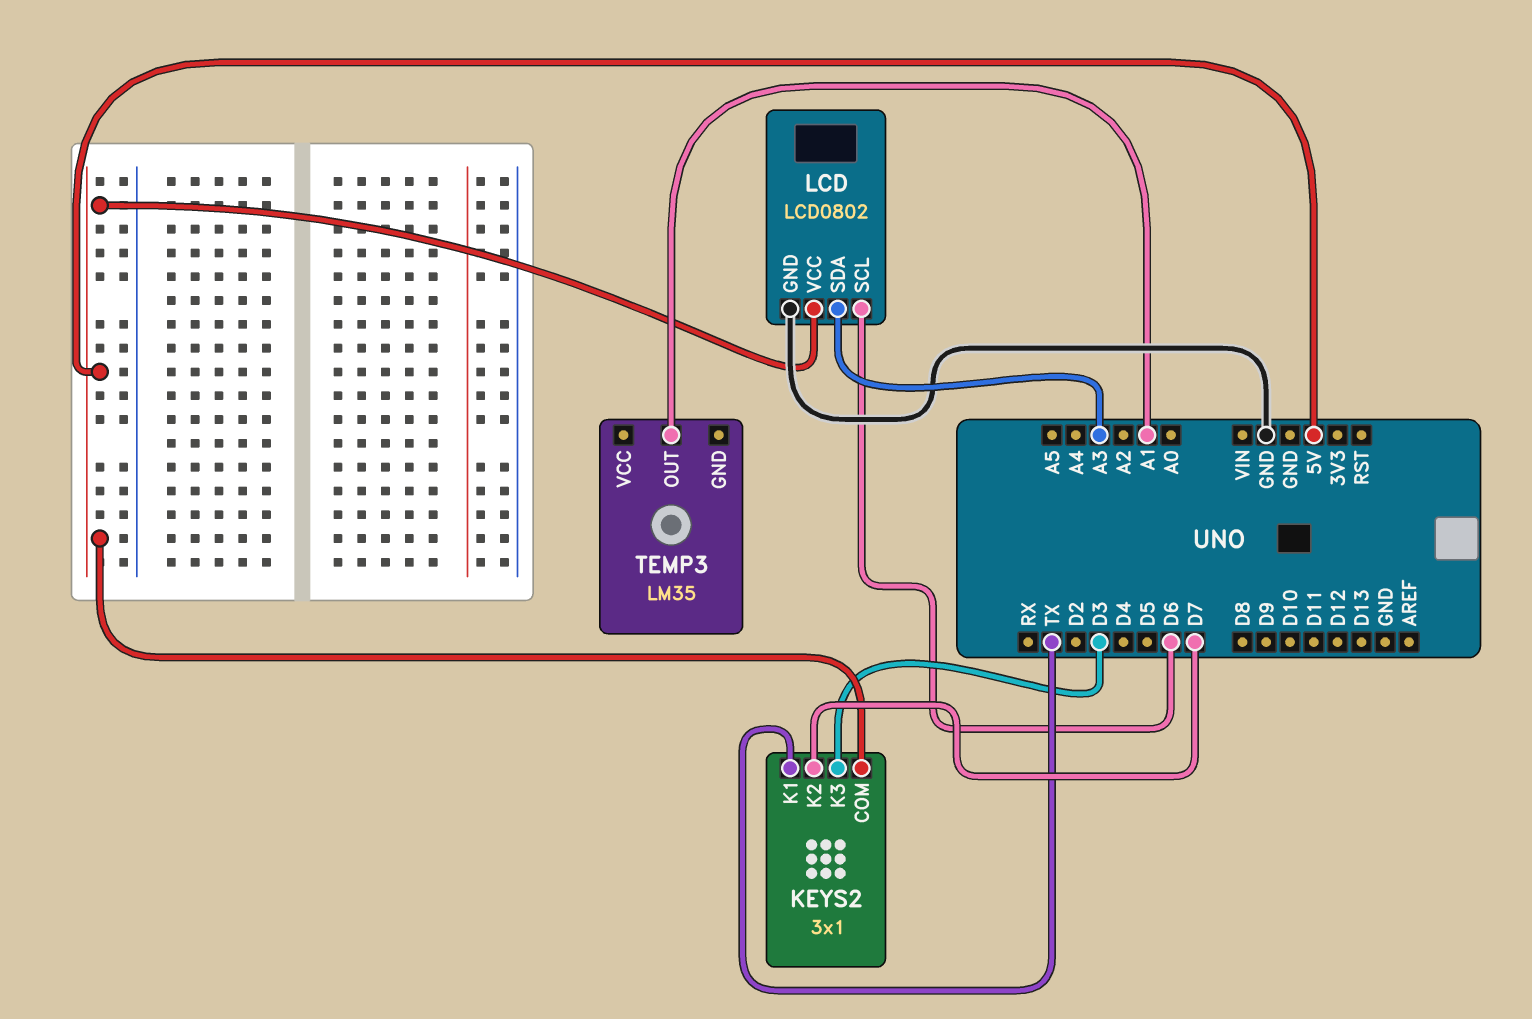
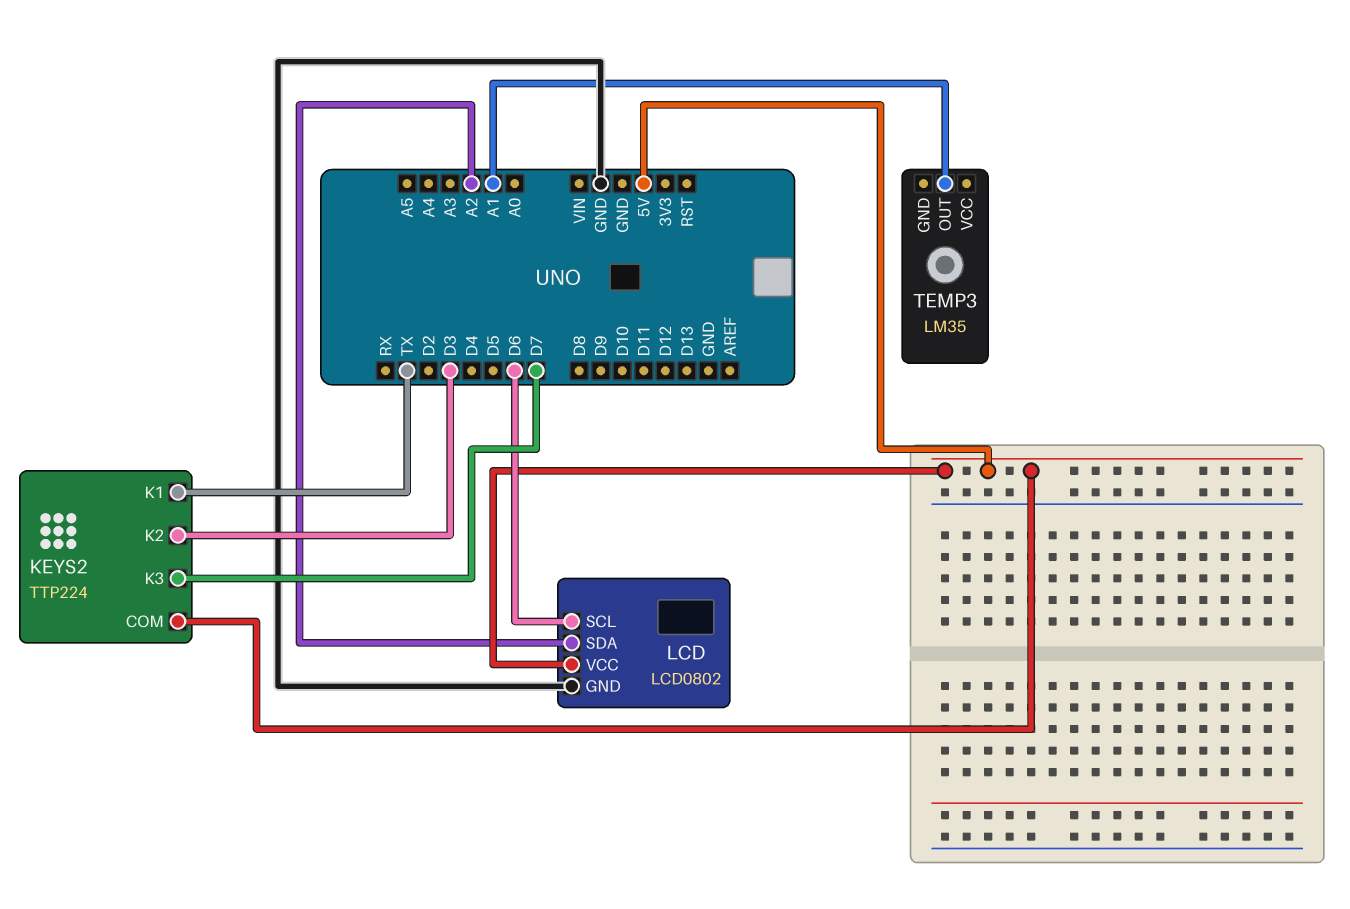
KEYS2: 3x1 -> TTP224
KEYS2 pin K2: D7 -> D3
KEYS2 pin K3: D3 -> D7
LCD pin SDA: A3 -> A2

